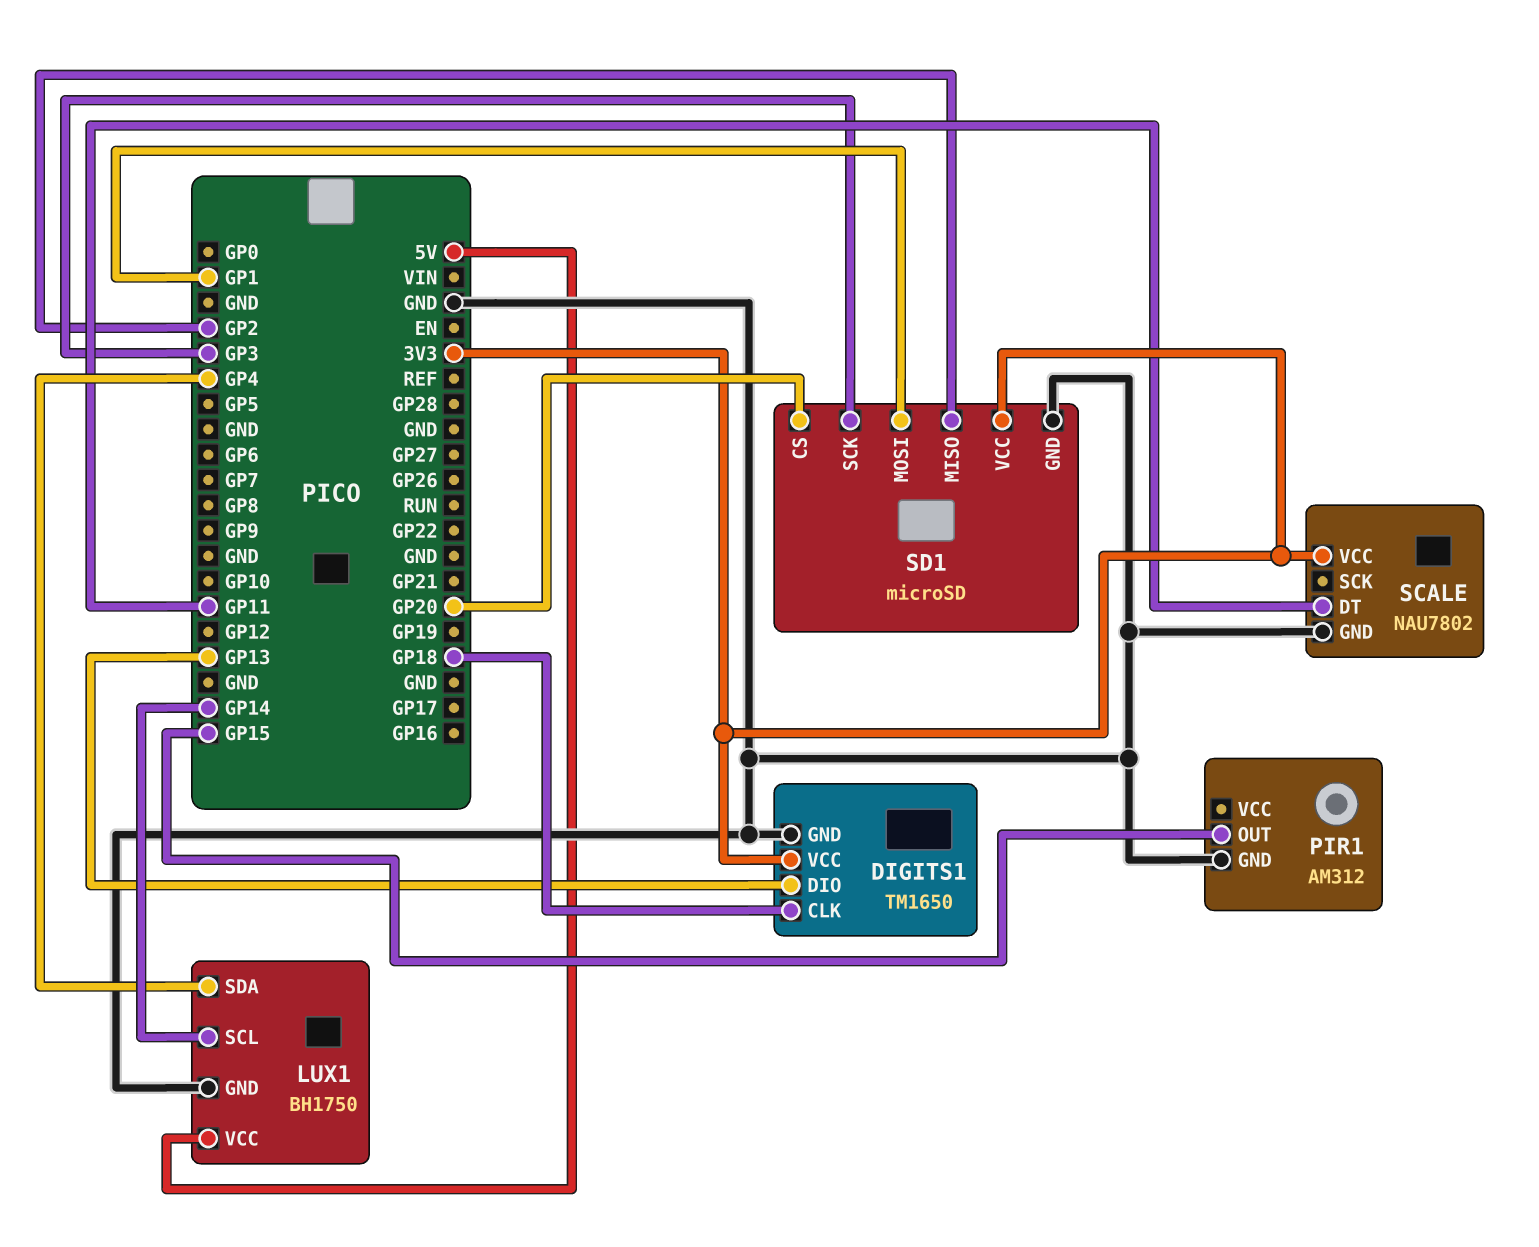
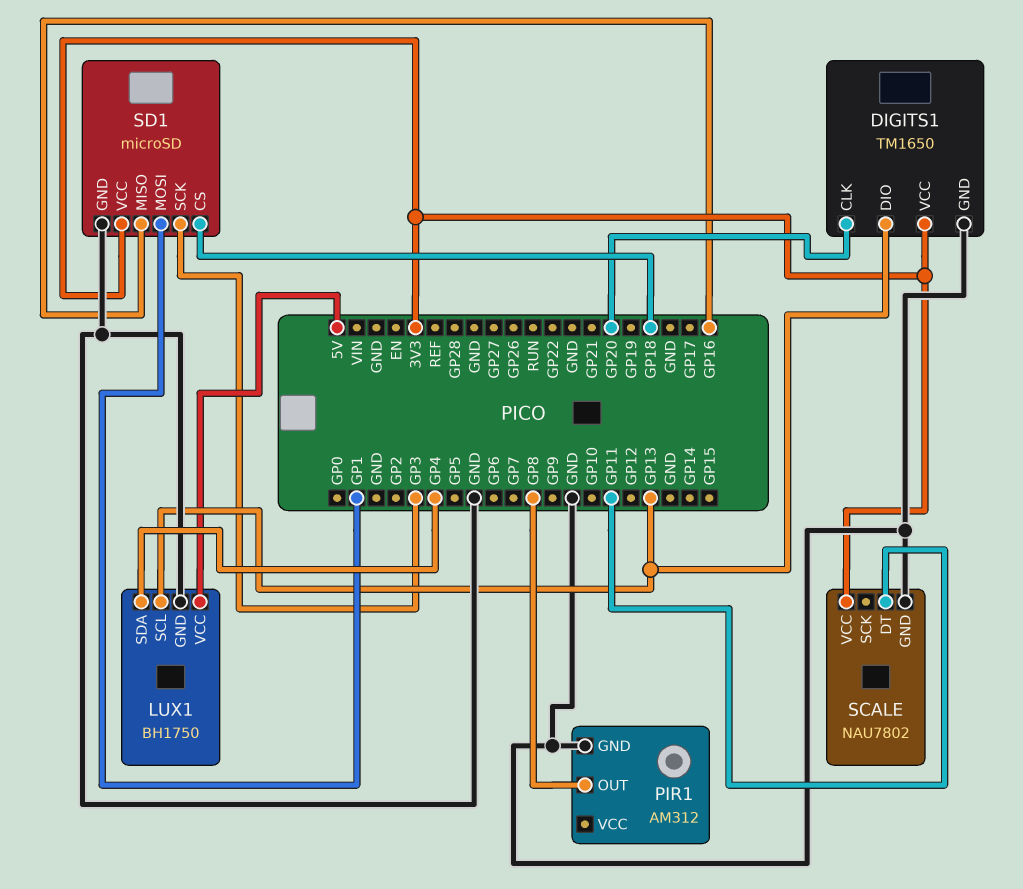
DIGITS1 pin CLK: GP18 -> GP20
LUX1 pin SCL: GP14 -> GP13
PIR1 pin OUT: GP15 -> GP8
SD1 pin CS: GP20 -> GP18
SD1 pin MISO: GP2 -> GP16

